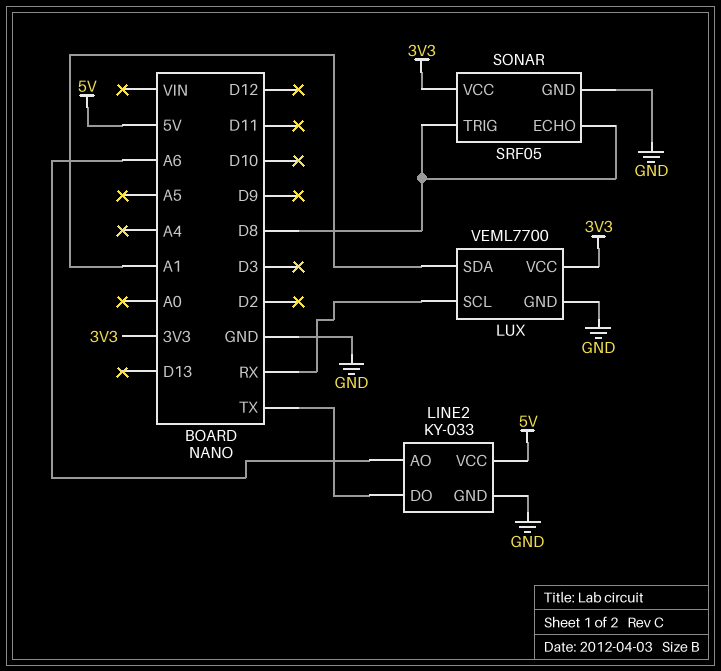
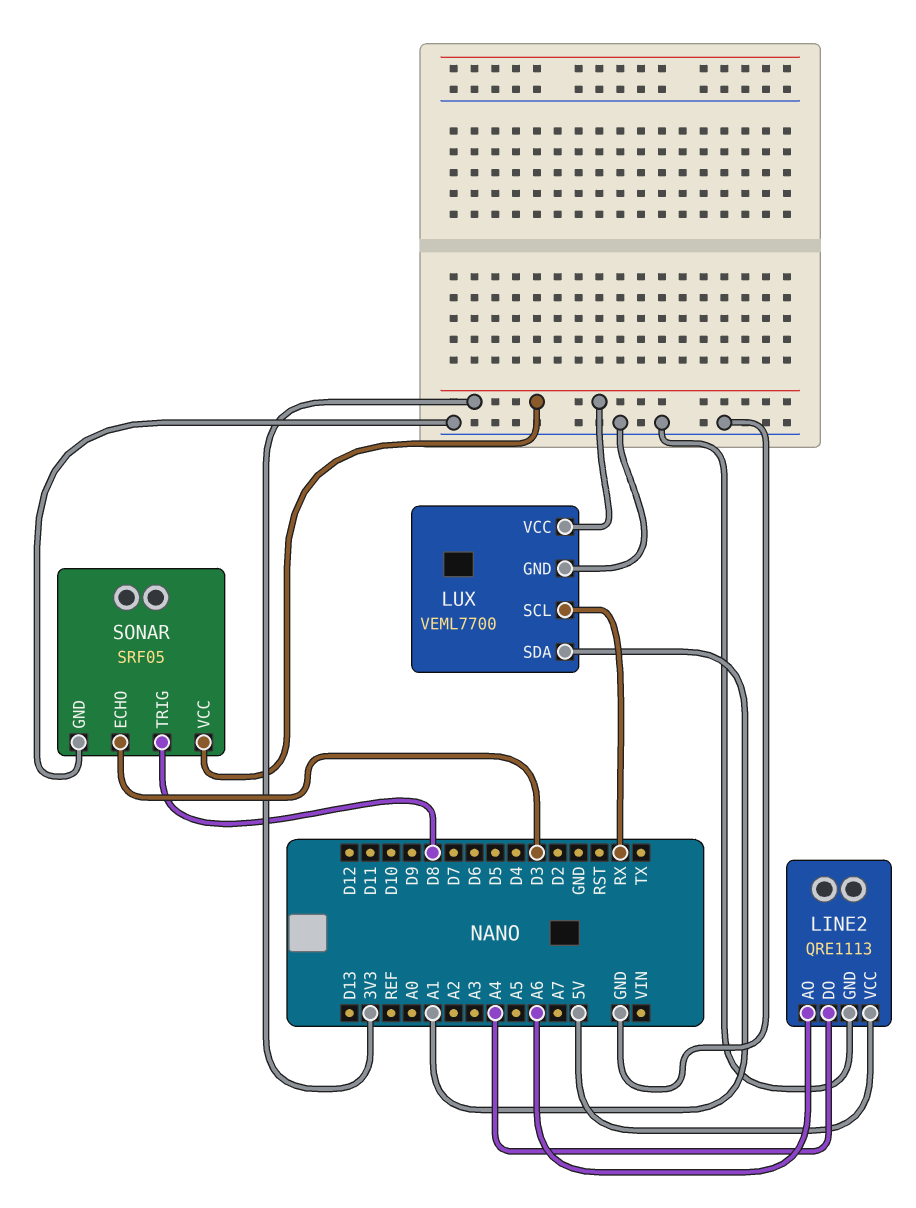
LINE2: KY-033 -> QRE1113
LINE2 pin DO: TX -> A4
SONAR pin ECHO: D8 -> D3

